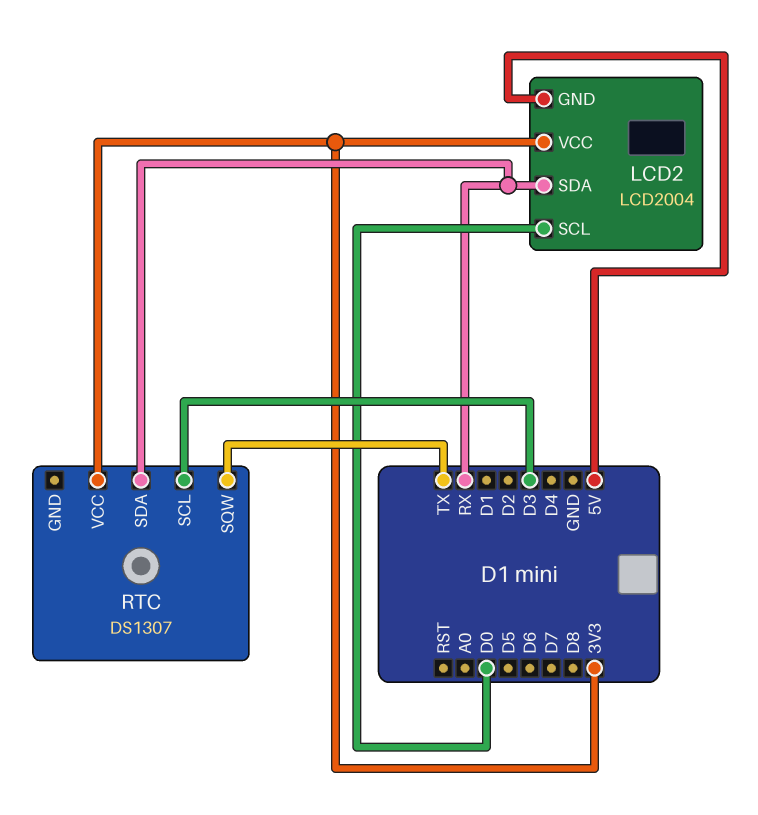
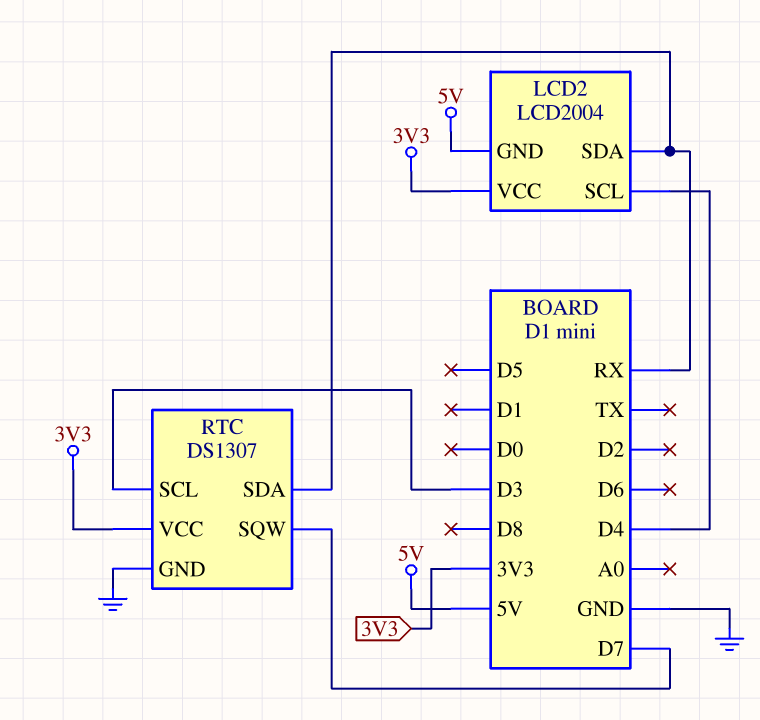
LCD2 pin SCL: D0 -> D4
RTC pin GND: none -> GND
RTC pin SQW: TX -> D7

